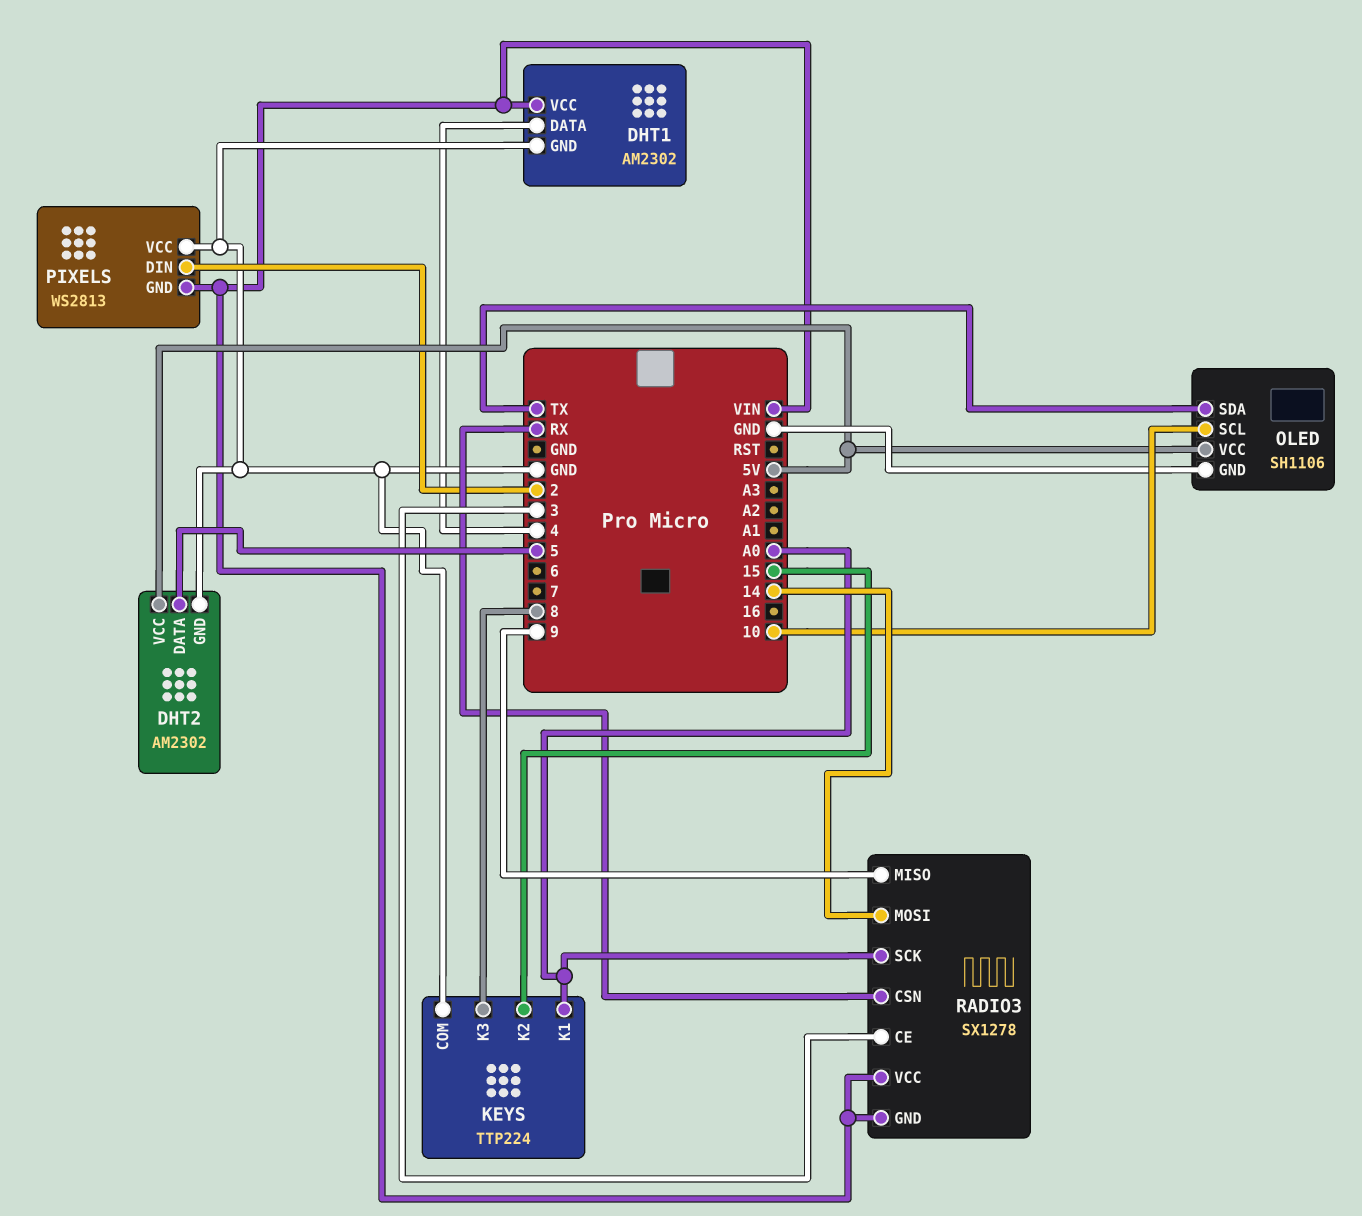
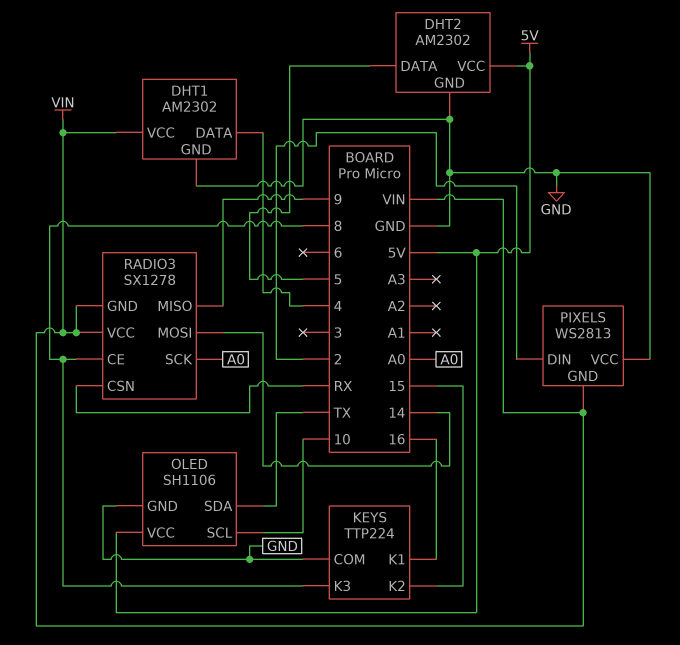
KEYS pin K1: A0 -> 16
RADIO3 pin CE: 3 -> 8

